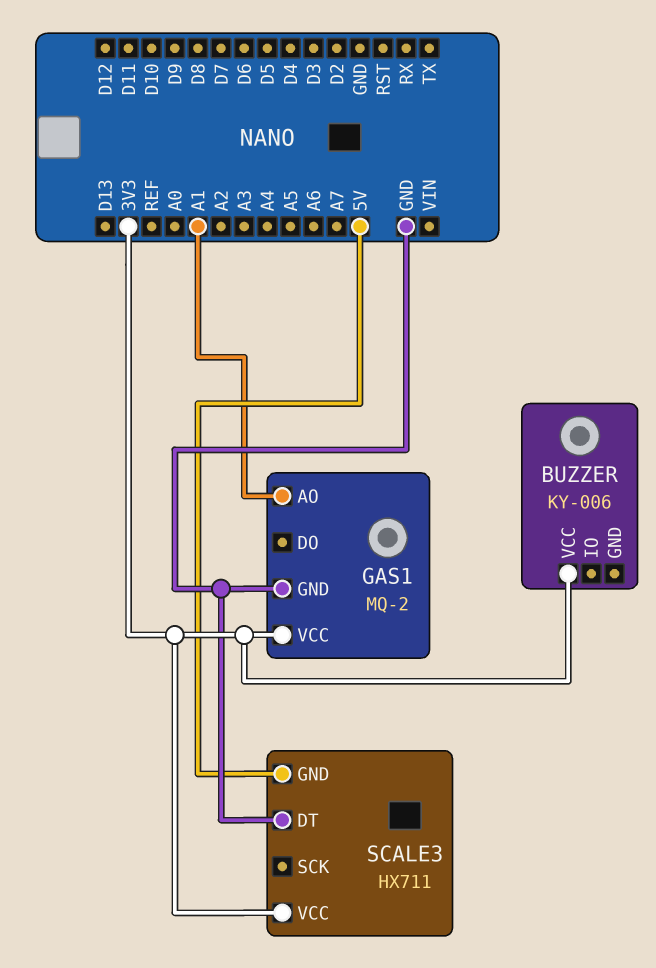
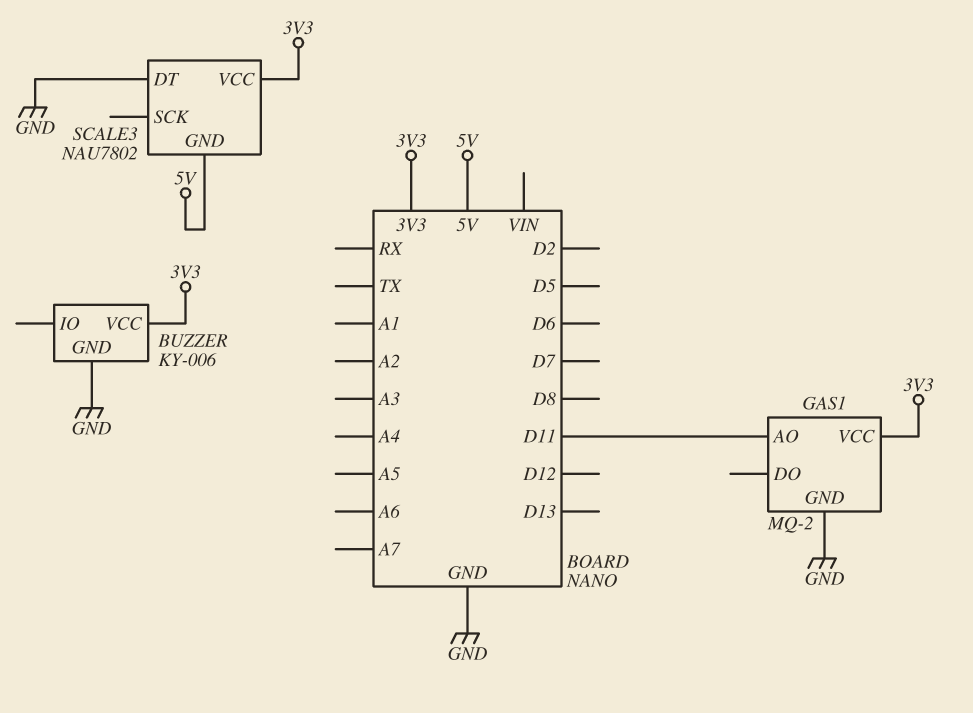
BUZZER pin GND: none -> GND
GAS1 pin AO: A1 -> D11
SCALE3: HX711 -> NAU7802

